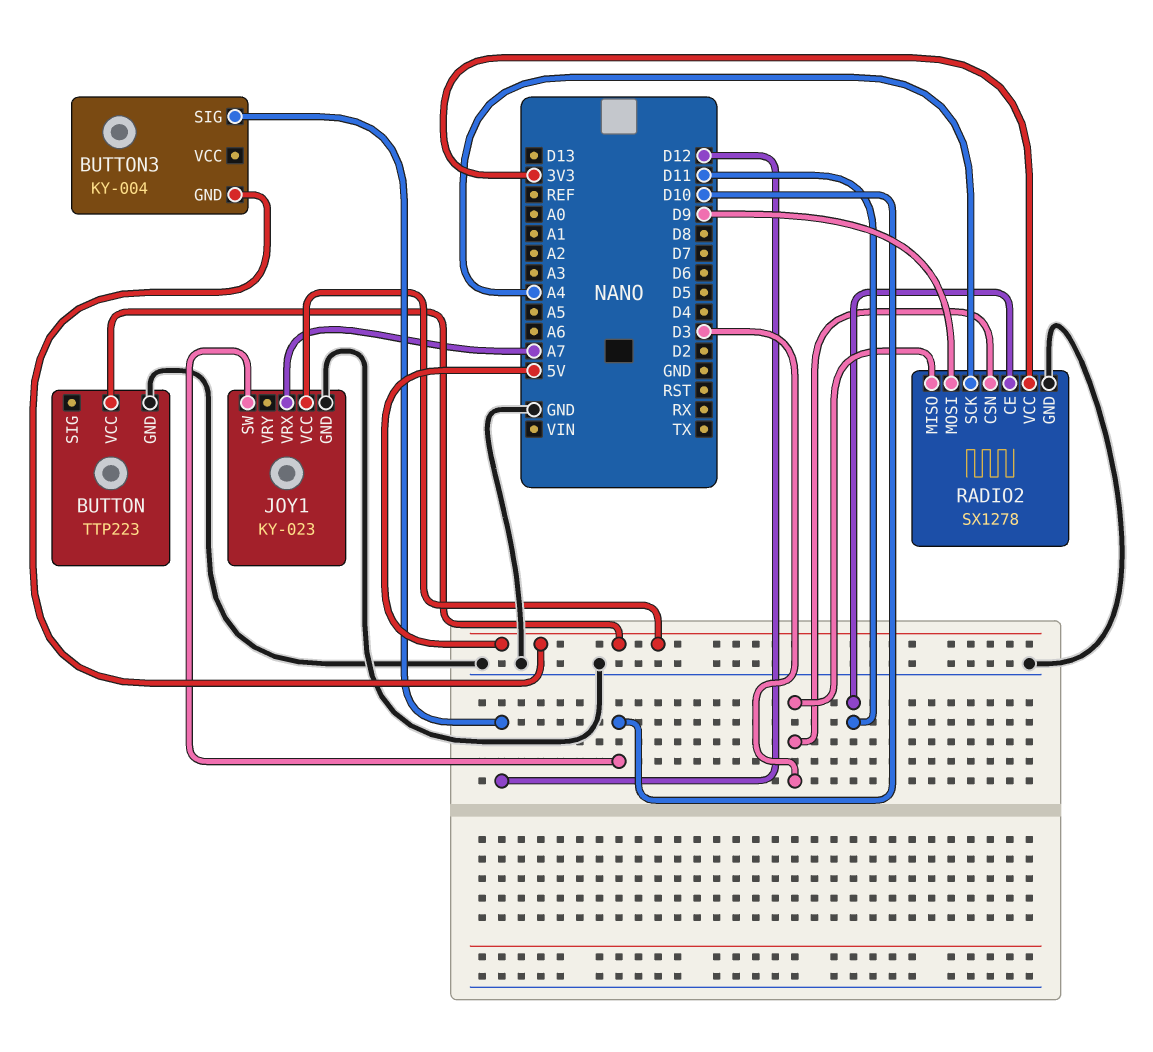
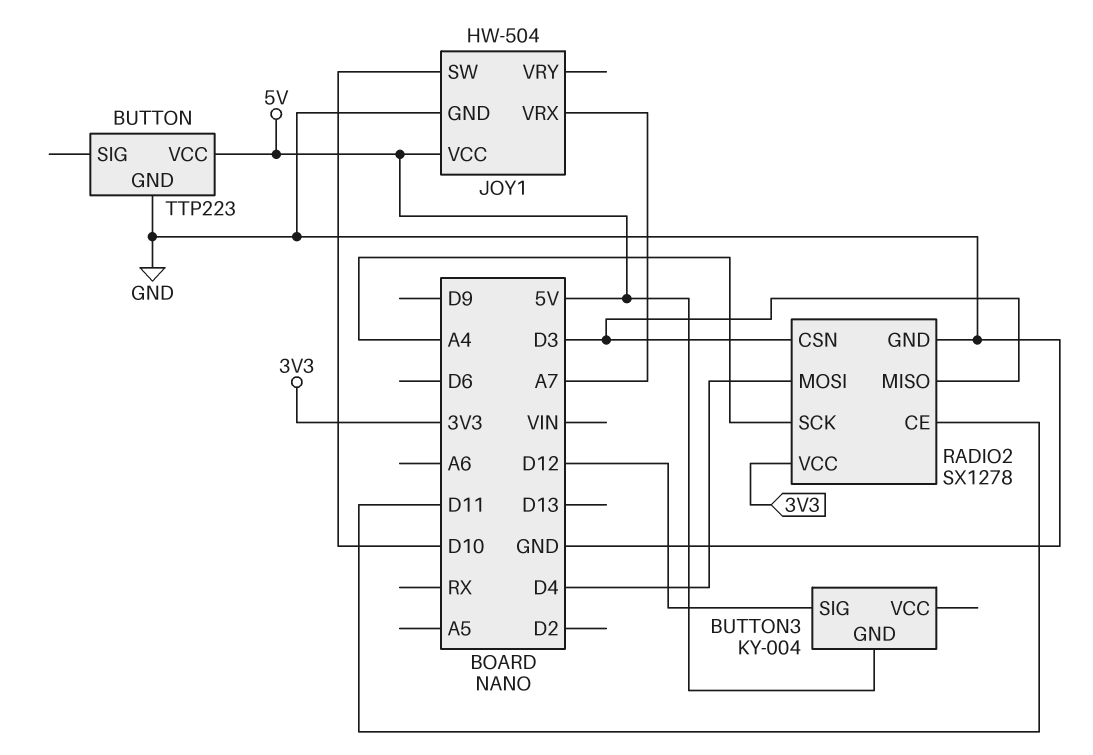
JOY1: KY-023 -> HW-504
RADIO2 pin MOSI: D9 -> D4

